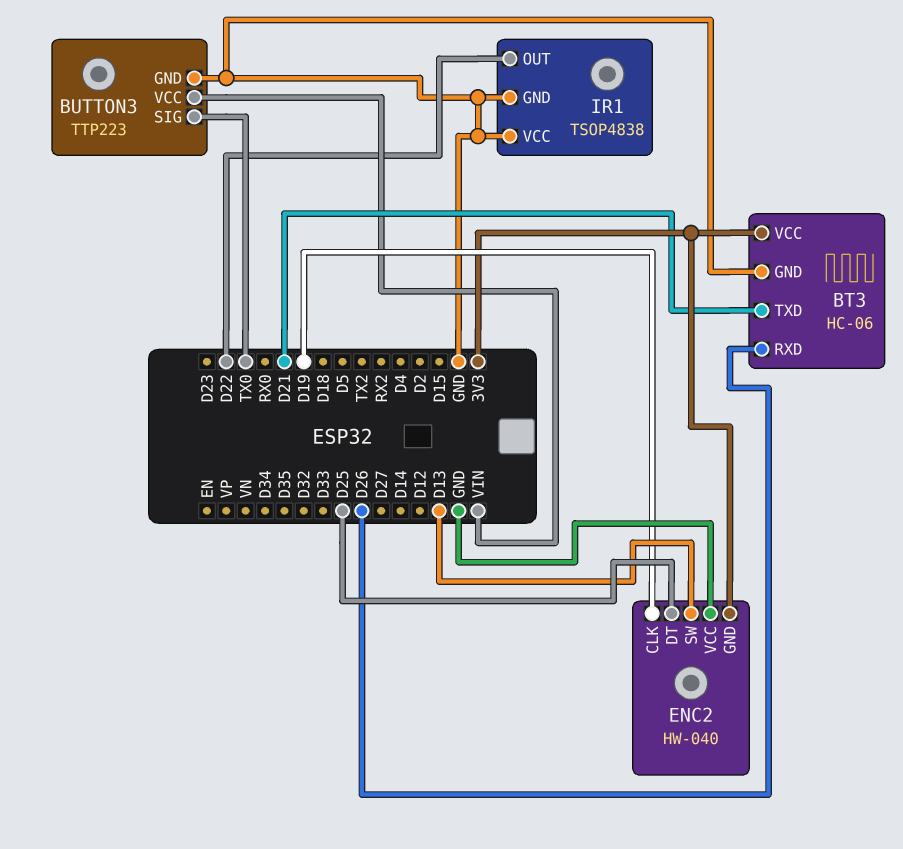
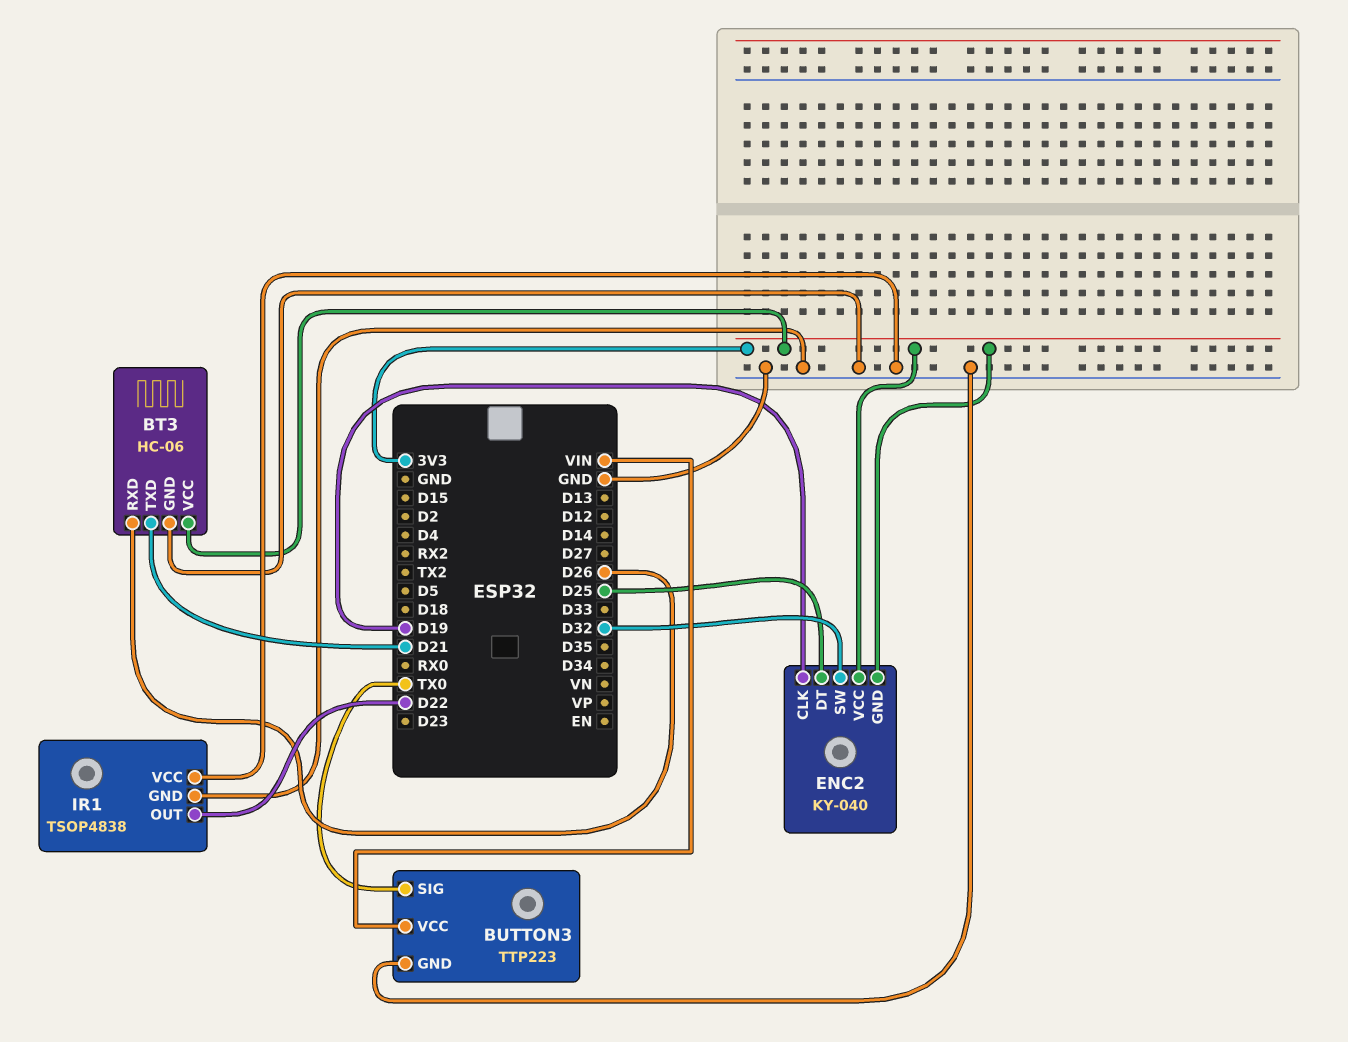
ENC2: HW-040 -> KY-040
ENC2 pin SW: D13 -> D32
ENC2 pin VCC: GND -> 3V3

